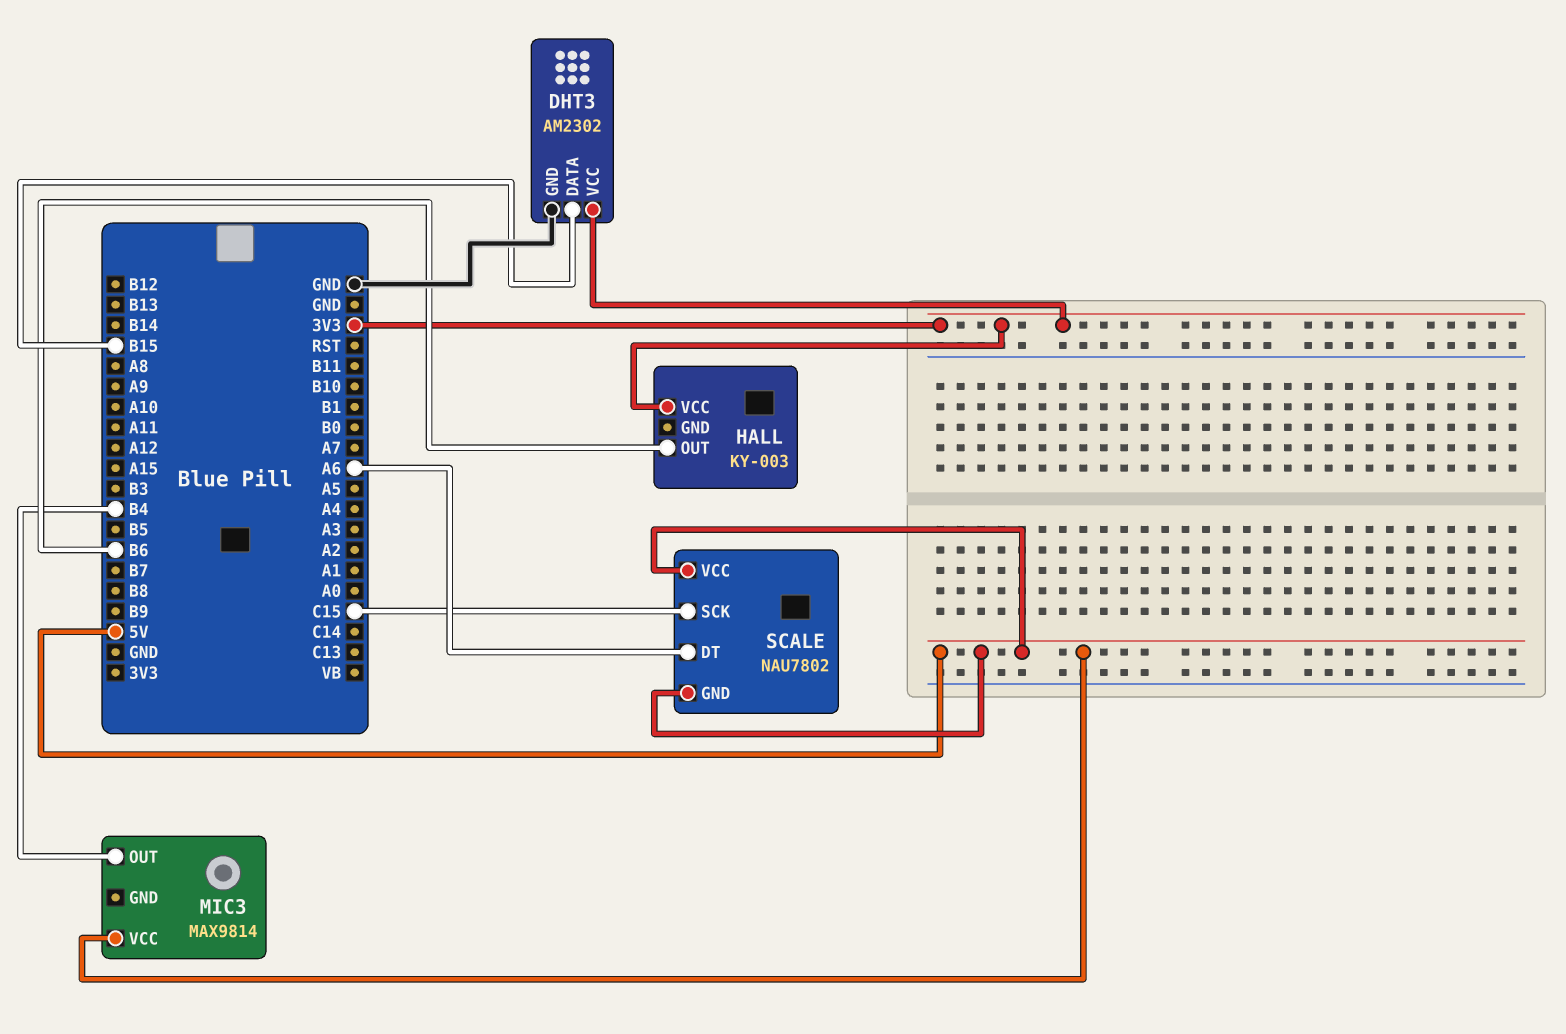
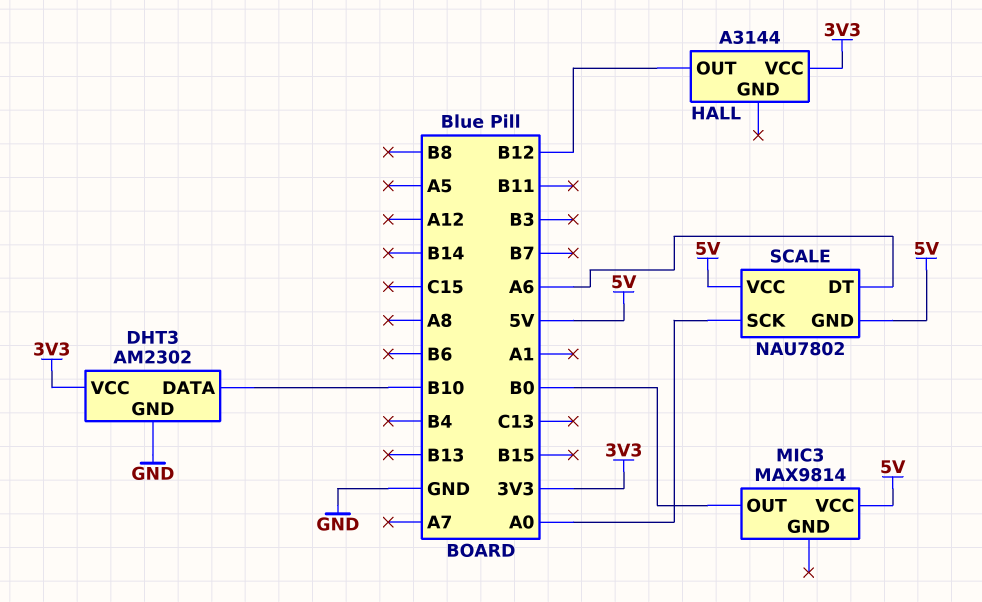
DHT3 pin DATA: B15 -> B10
HALL: KY-003 -> A3144
HALL pin OUT: B6 -> B12
MIC3 pin OUT: B4 -> B0
SCALE pin SCK: C15 -> A0

